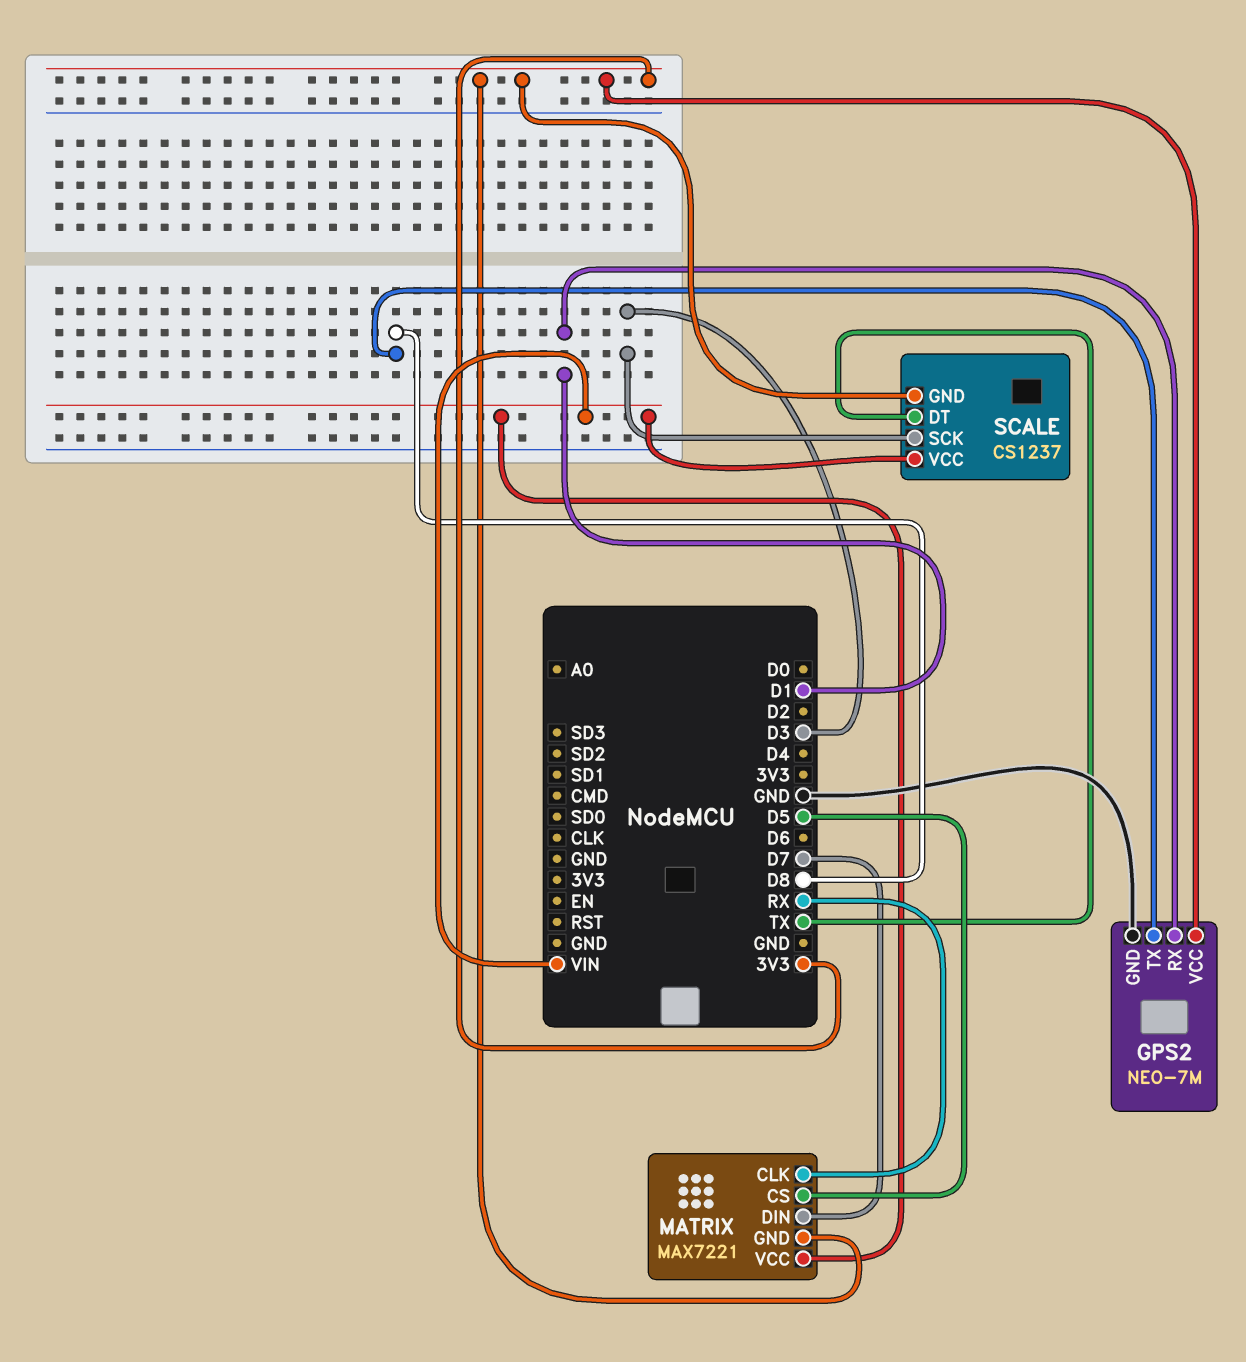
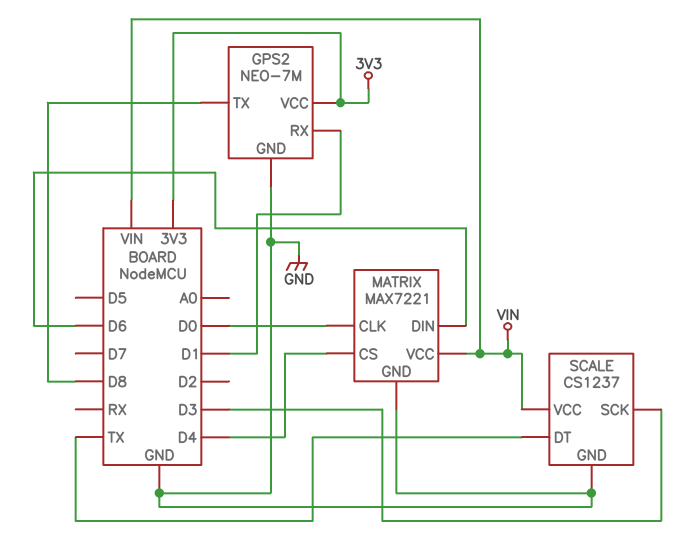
MATRIX pin CLK: RX -> D0
MATRIX pin CS: D5 -> D4
MATRIX pin DIN: D7 -> D6
MATRIX pin GND: 3V3 -> GND
SCALE pin GND: 3V3 -> GND

